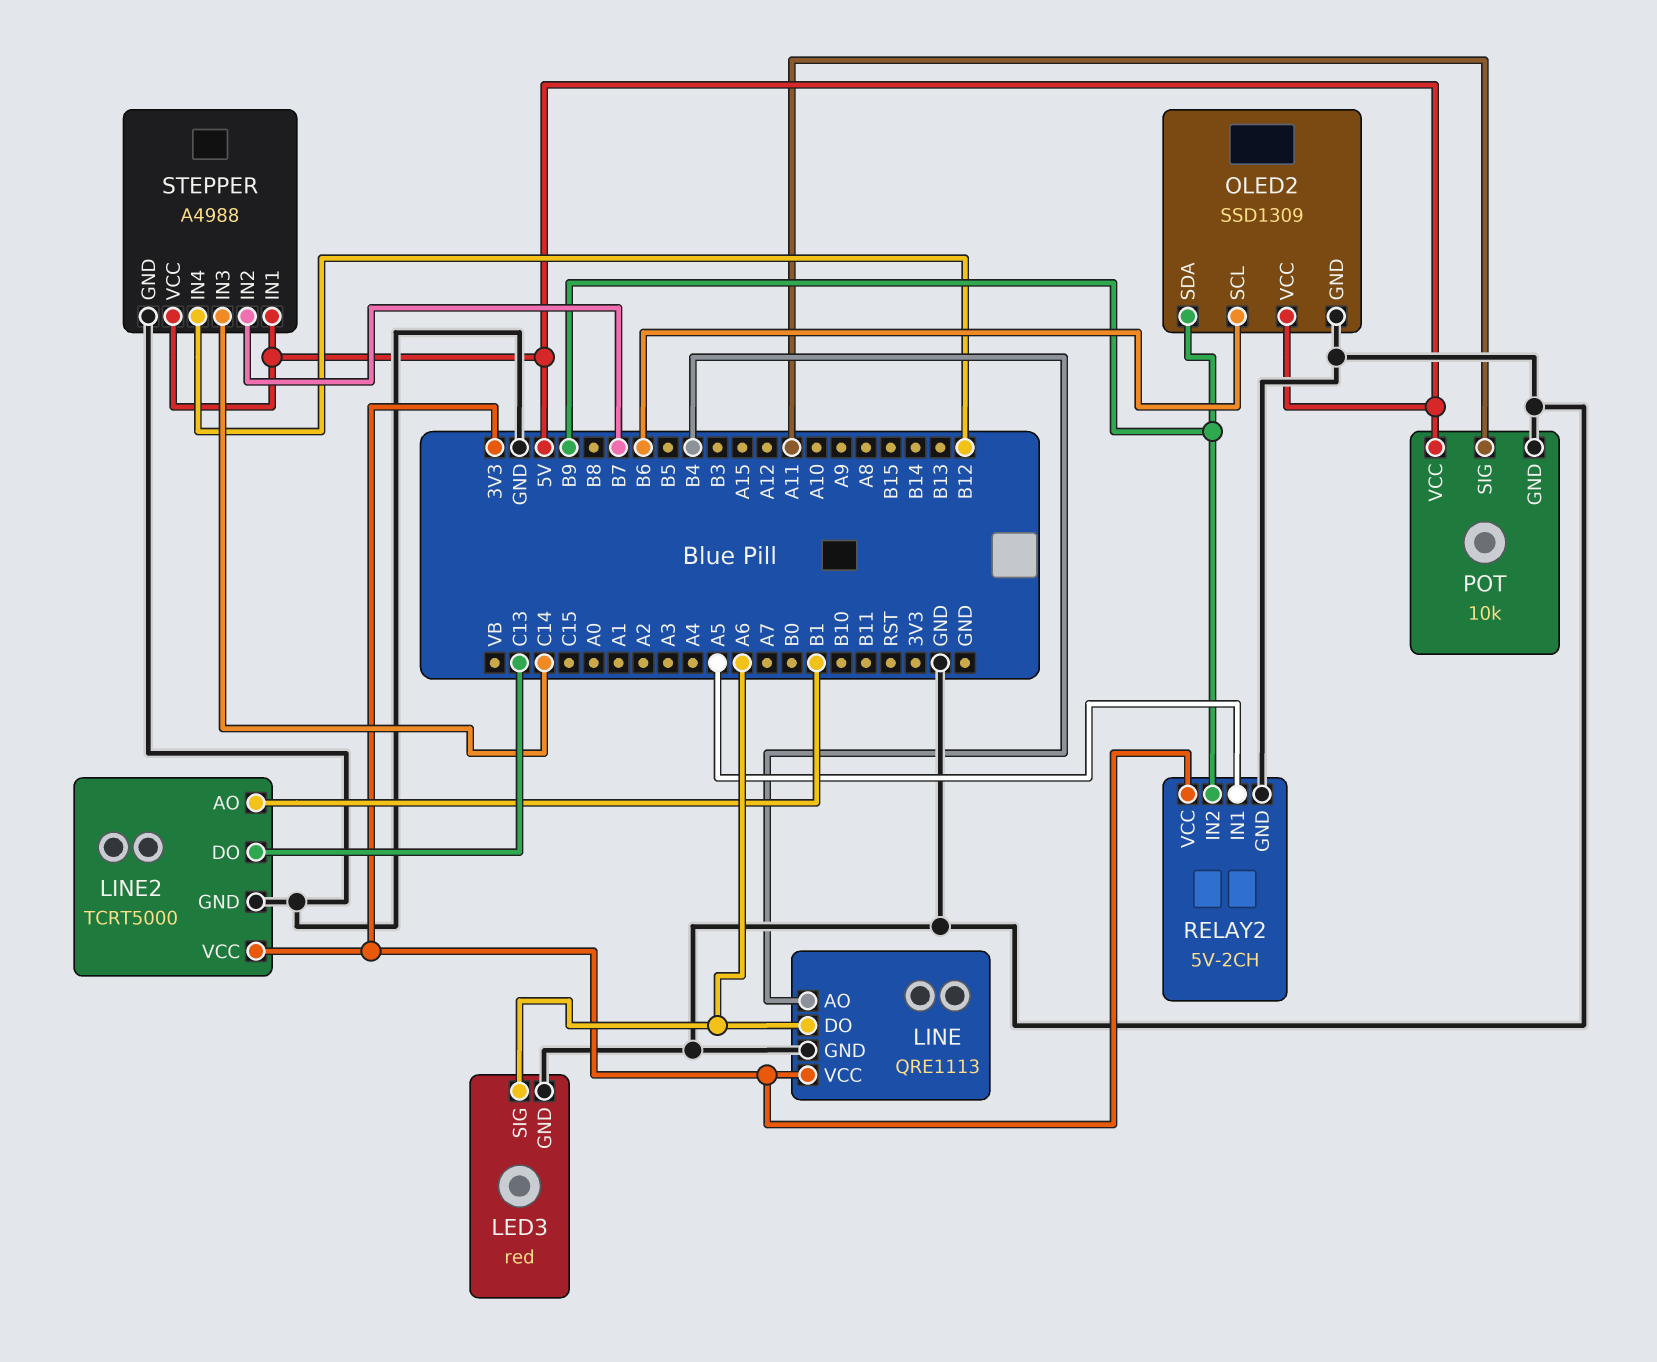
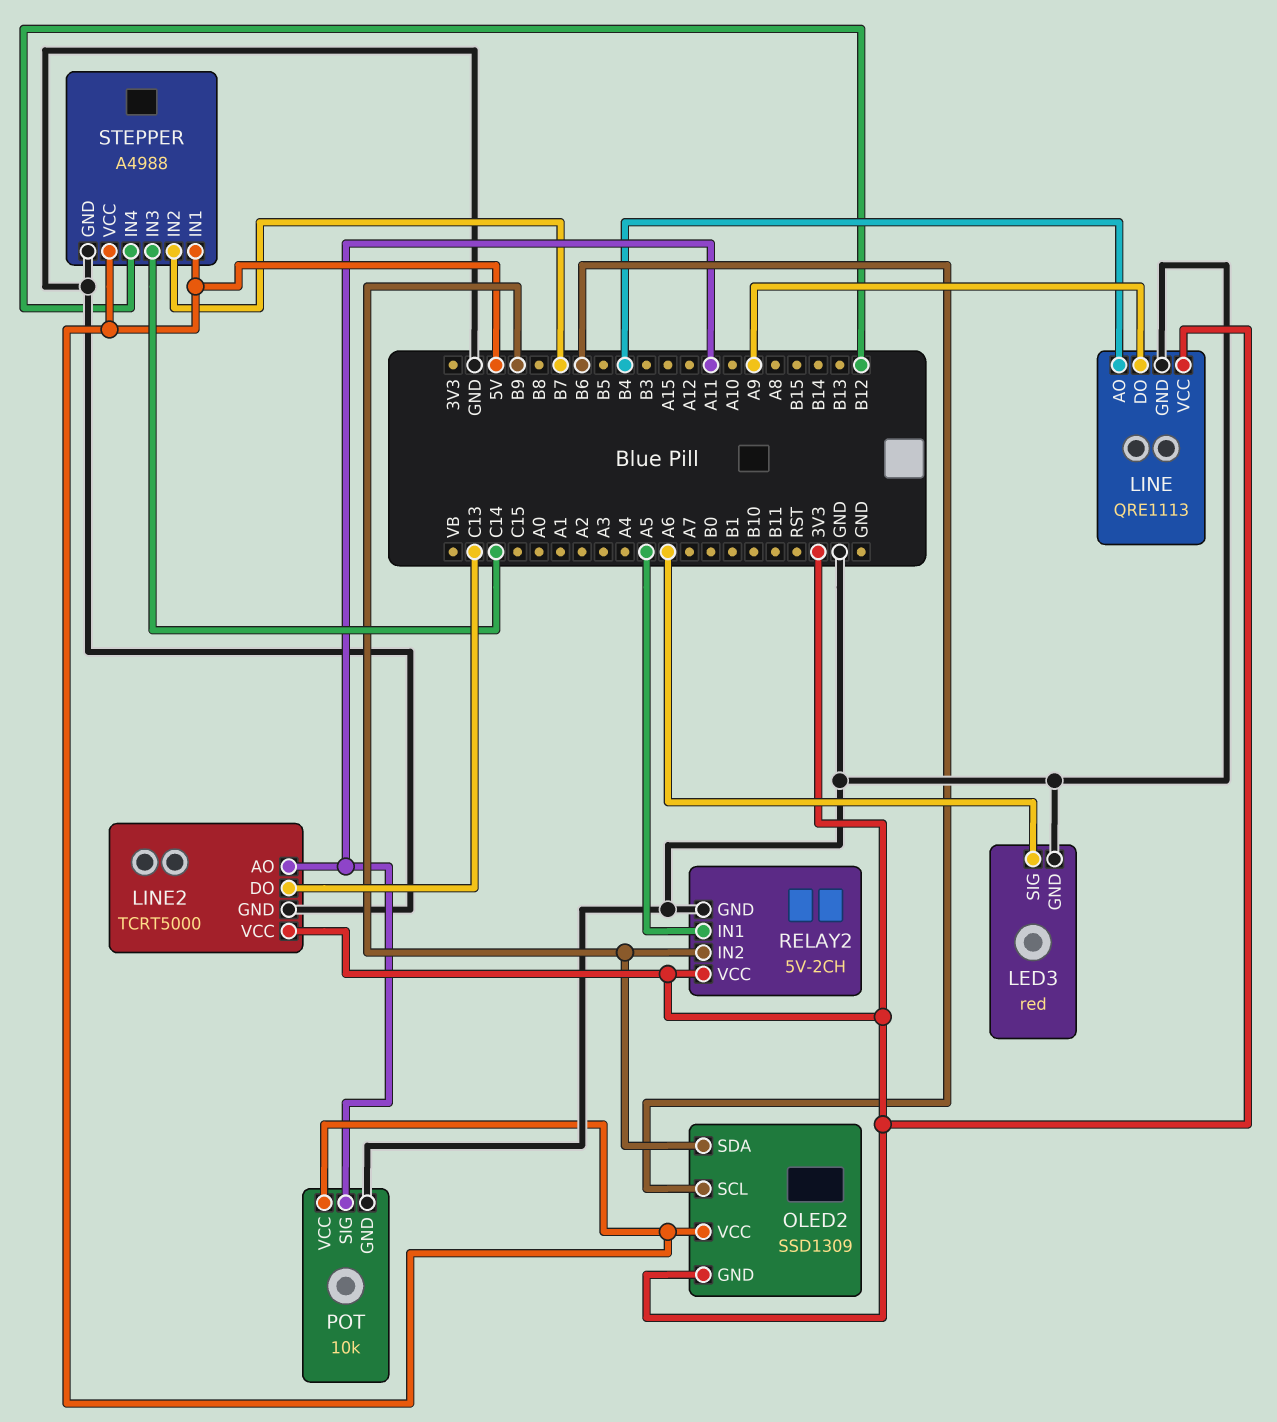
LINE pin DO: A6 -> A9
LINE2 pin AO: B1 -> A11
OLED2 pin GND: GND -> 3V3

